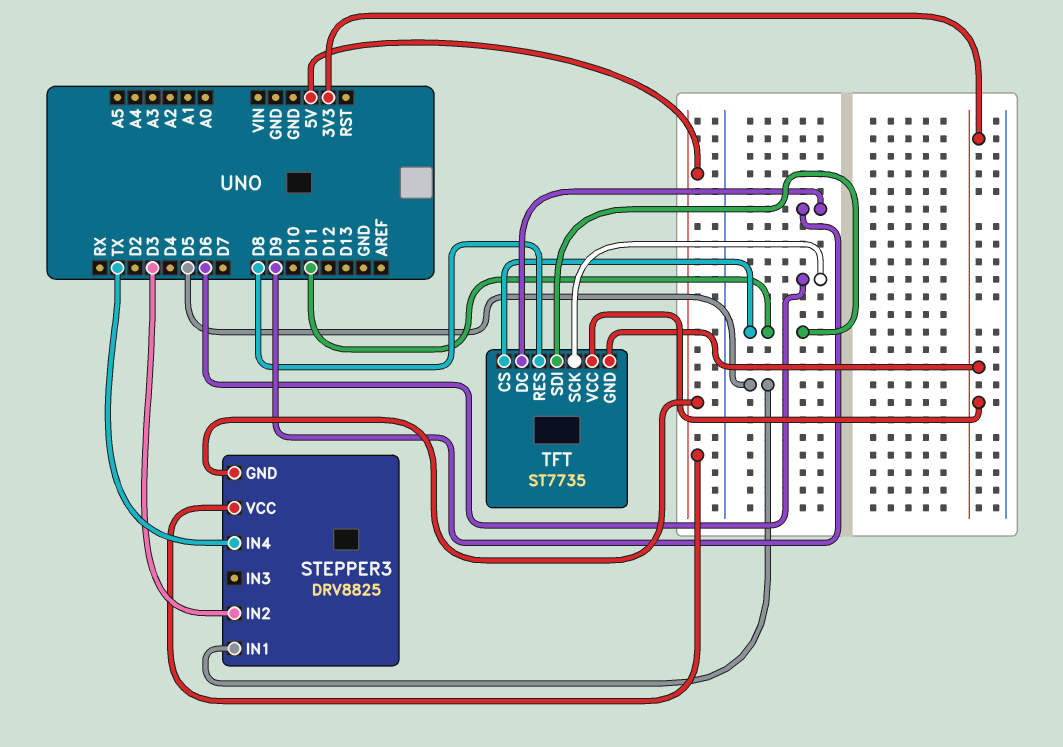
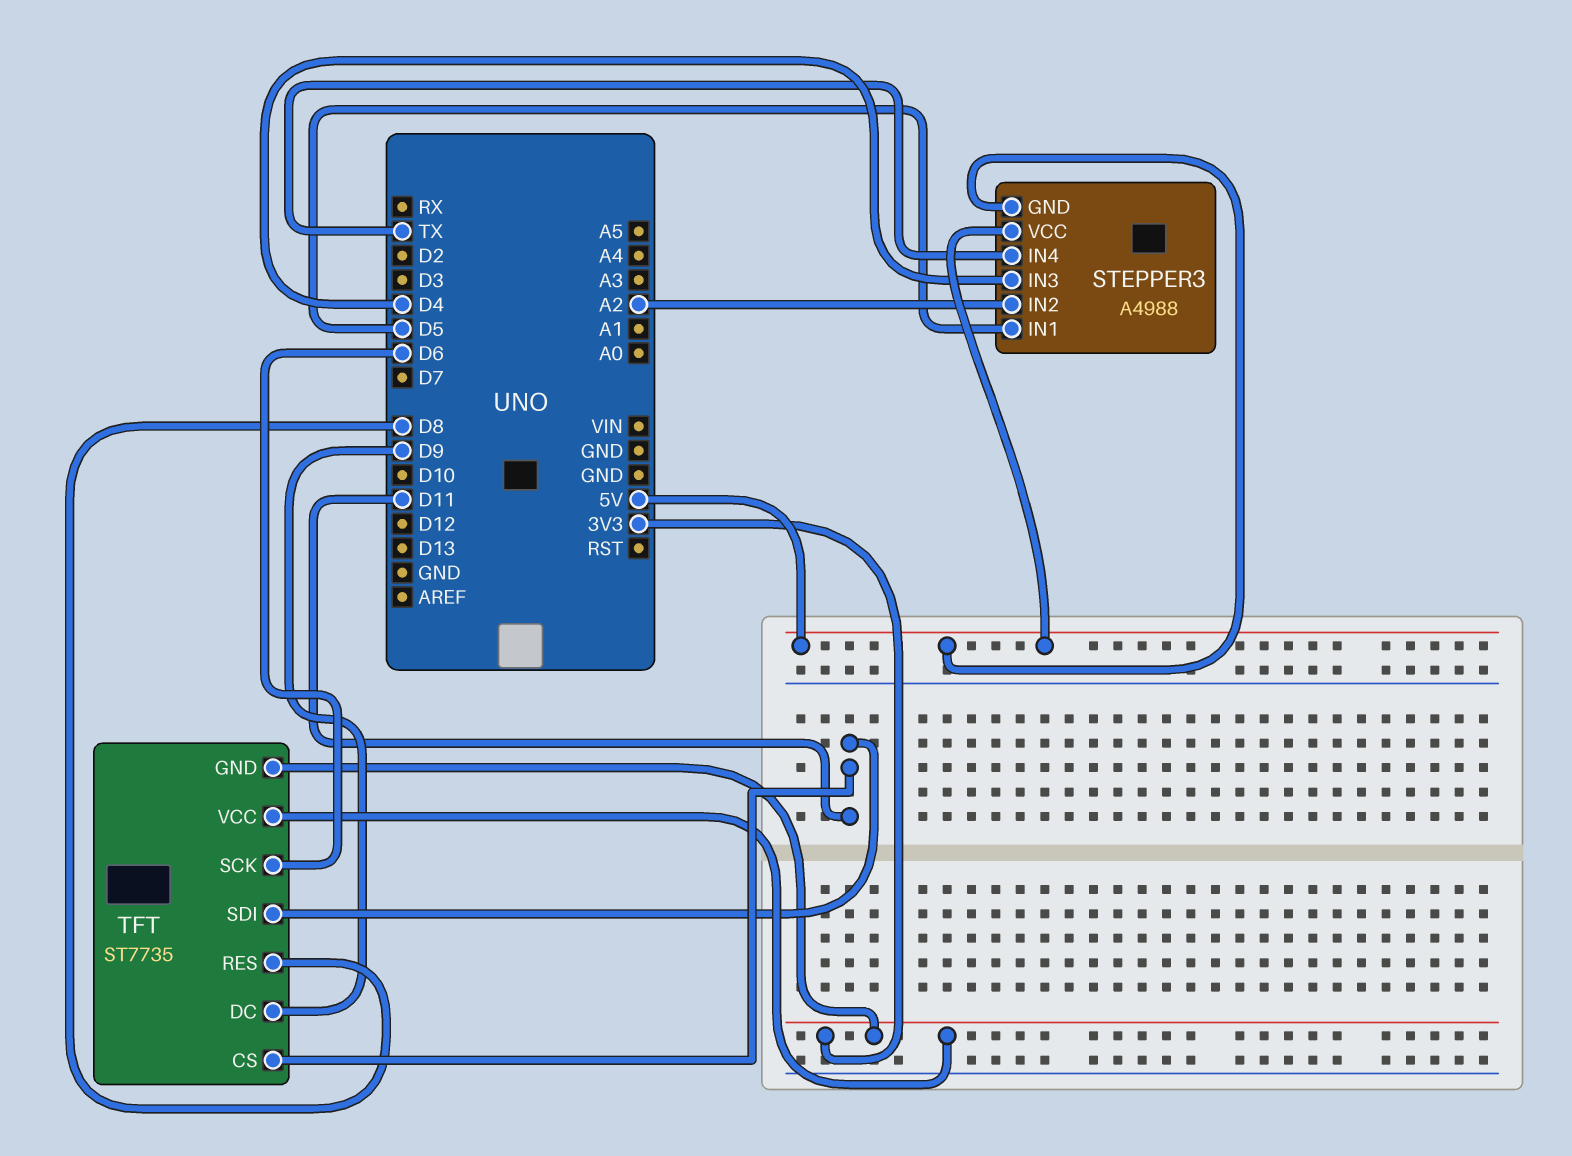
STEPPER3: DRV8825 -> A4988
STEPPER3 pin IN2: D3 -> A2
STEPPER3 pin IN3: none -> D4

